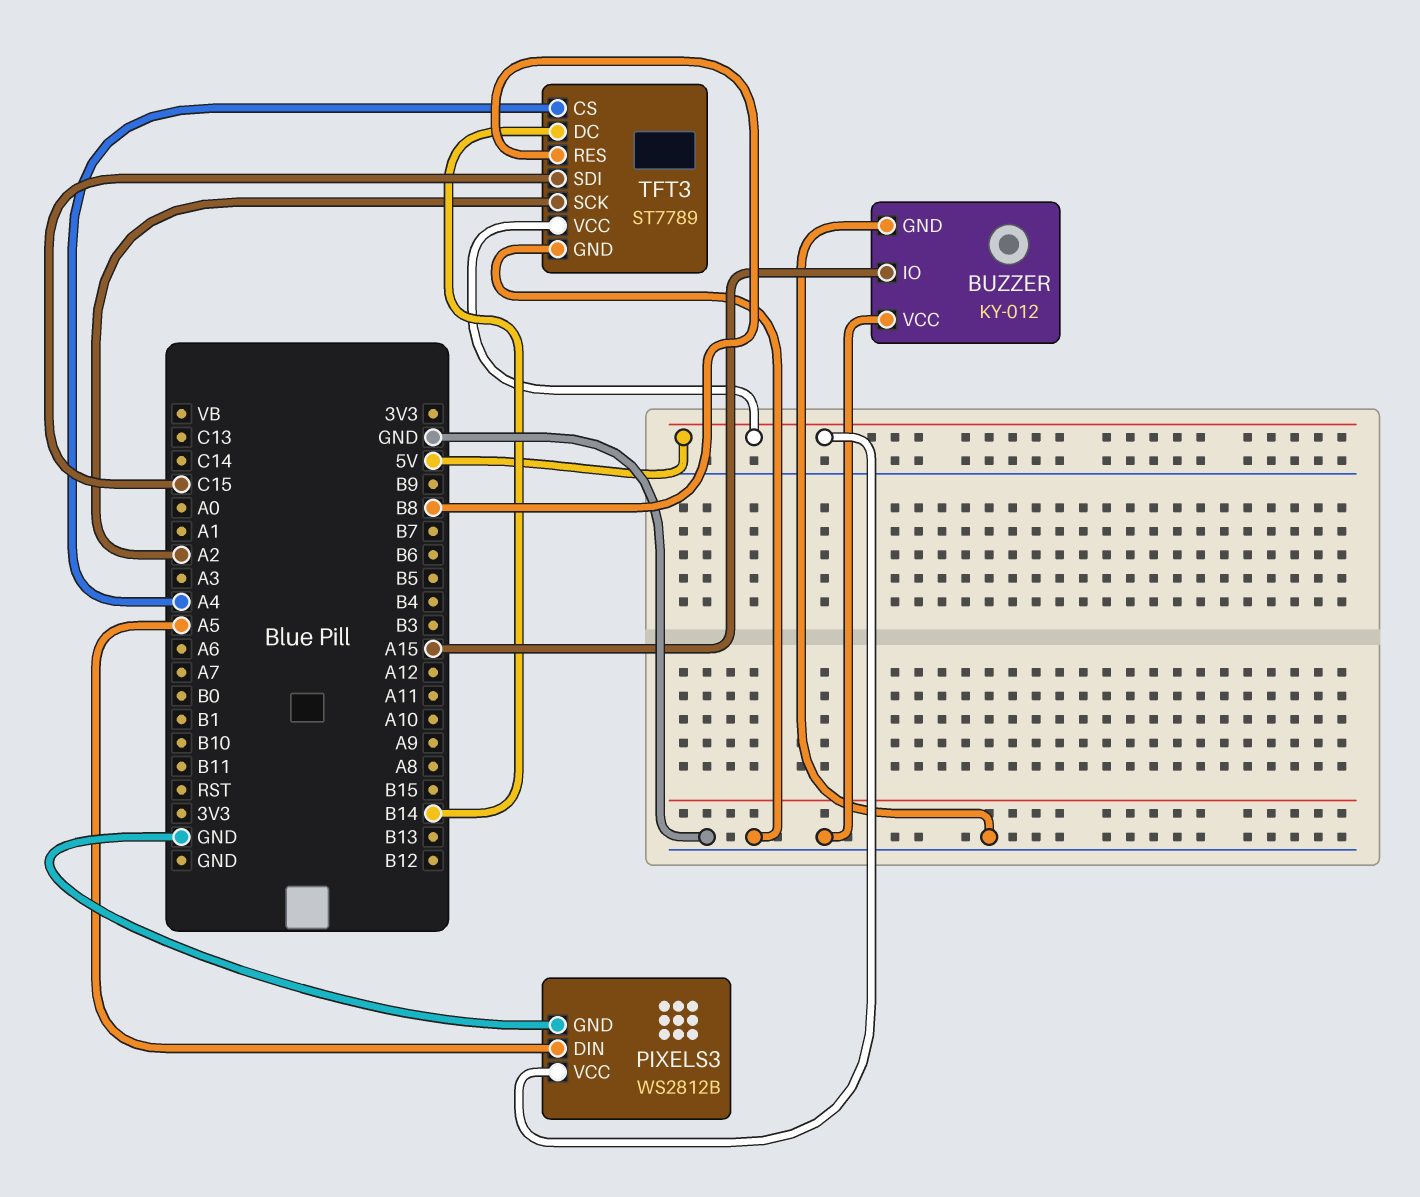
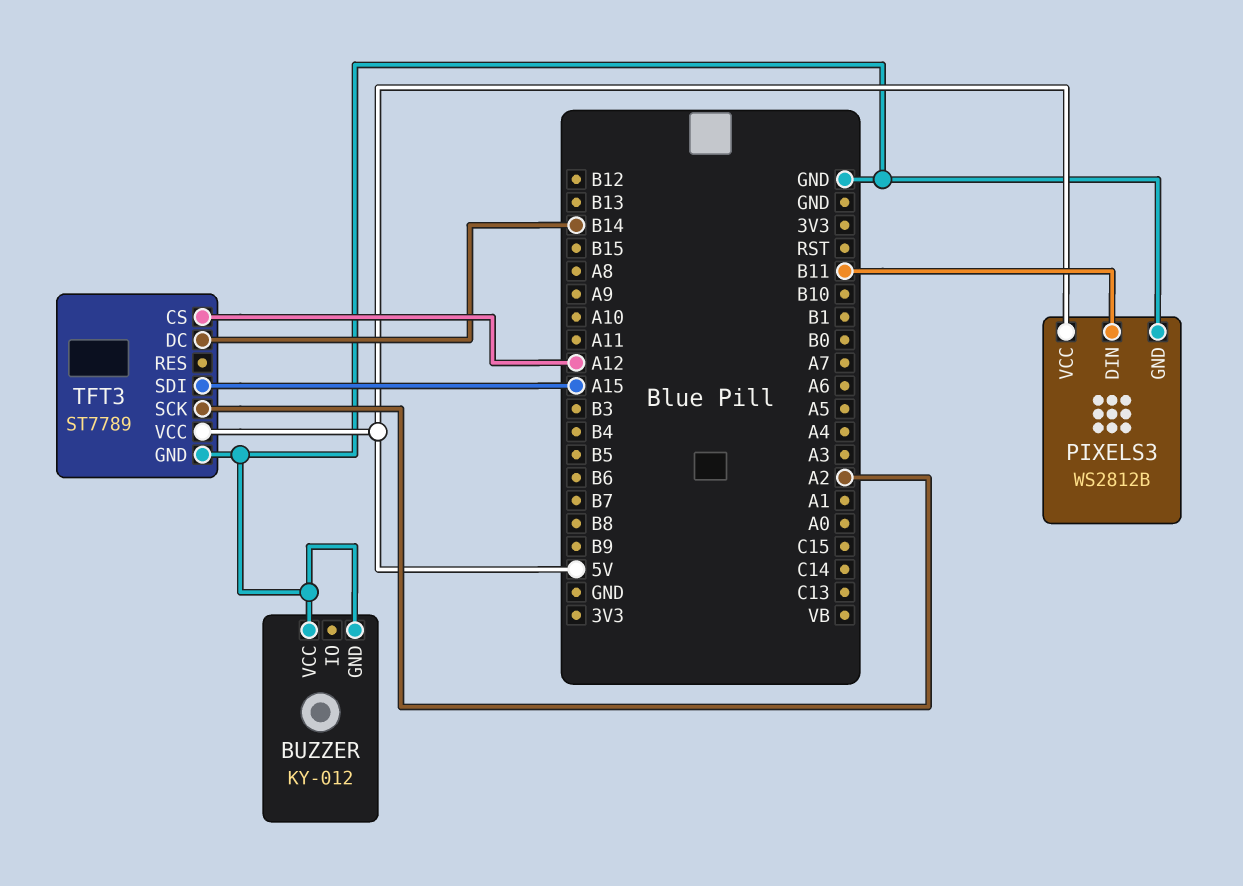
BUZZER pin IO: A15 -> none
PIXELS3 pin DIN: A5 -> B11
TFT3 pin CS: A4 -> A12
TFT3 pin RES: B8 -> none
TFT3 pin SDI: C15 -> A15

